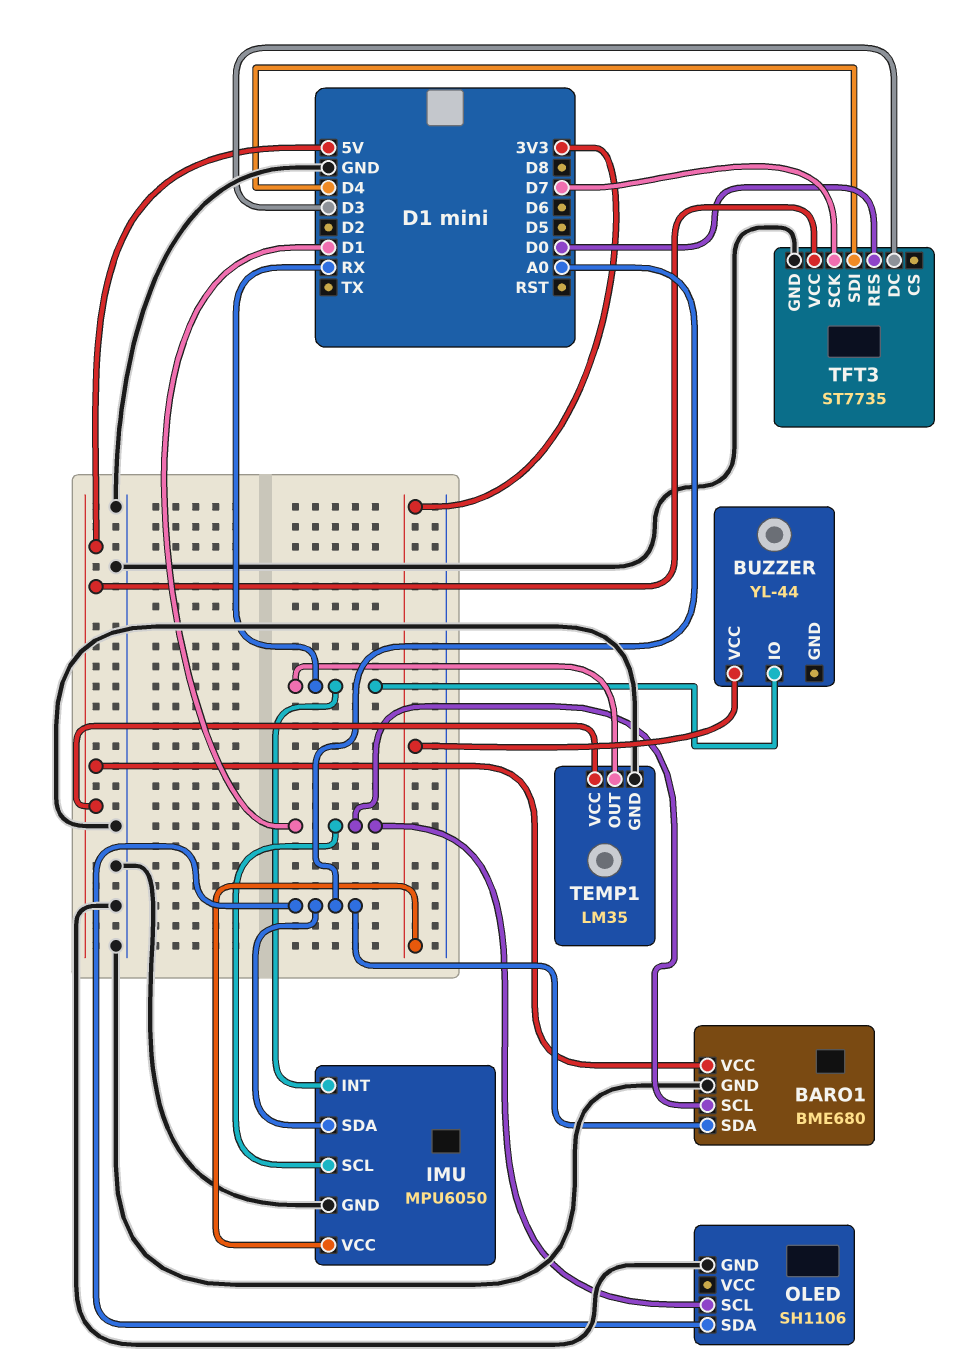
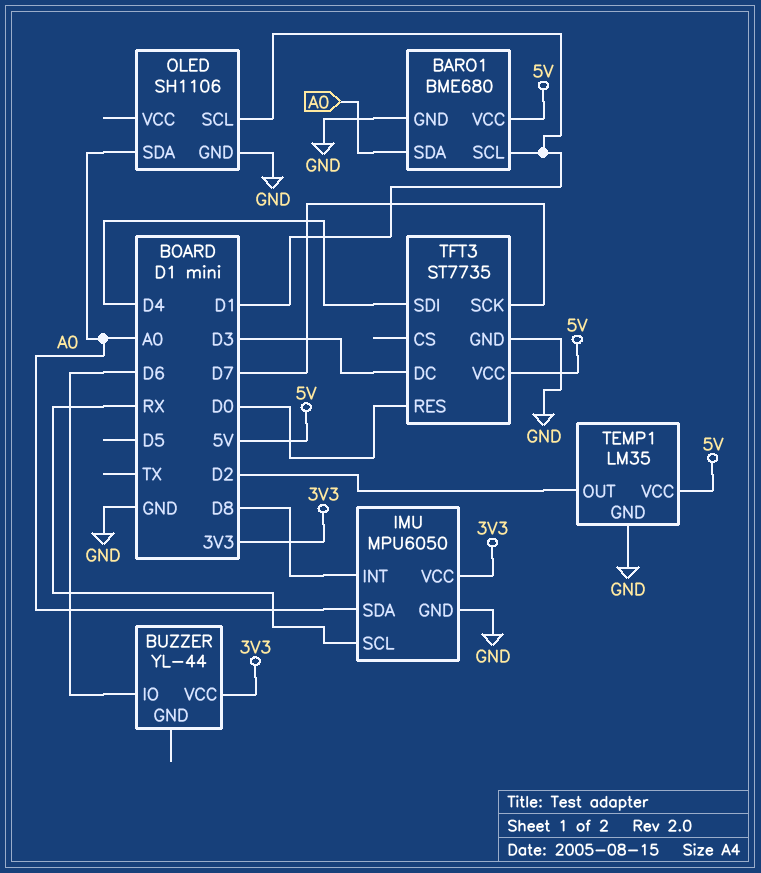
BUZZER pin IO: RX -> D6
IMU pin INT: RX -> D8
IMU pin SCL: D1 -> RX
TEMP1 pin OUT: RX -> D2

